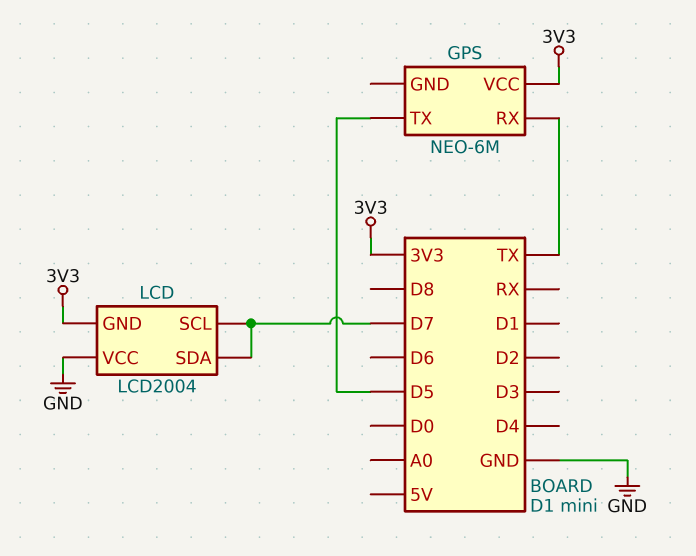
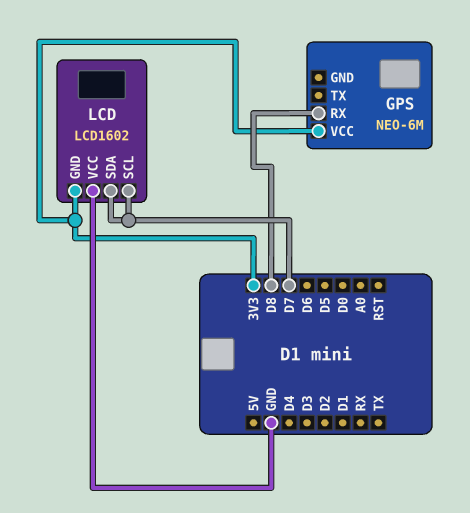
GPS pin RX: TX -> D8
GPS pin TX: D5 -> none
LCD: LCD2004 -> LCD1602

